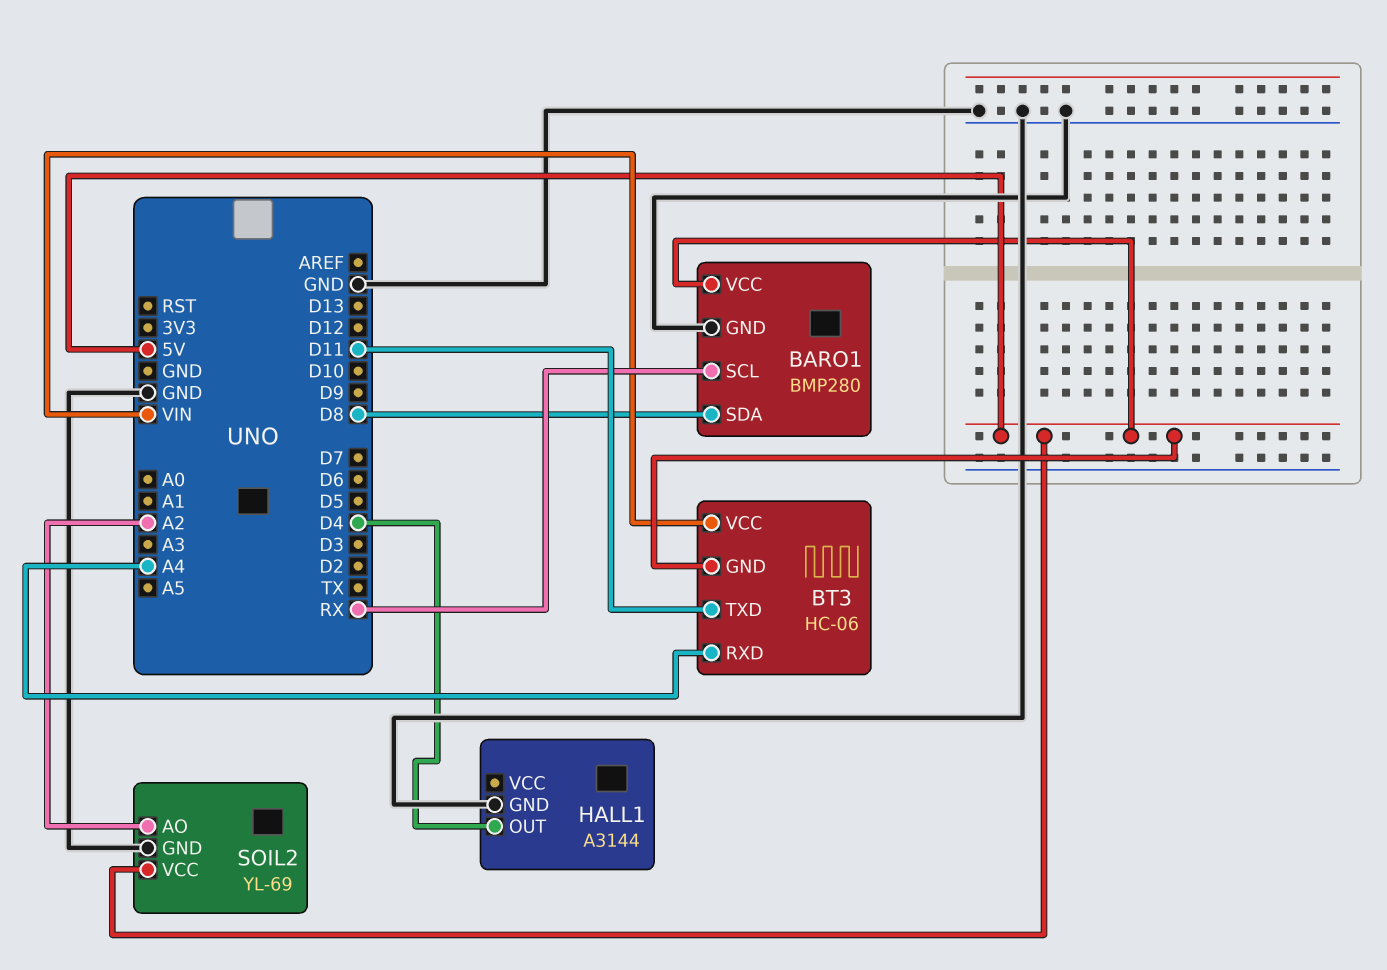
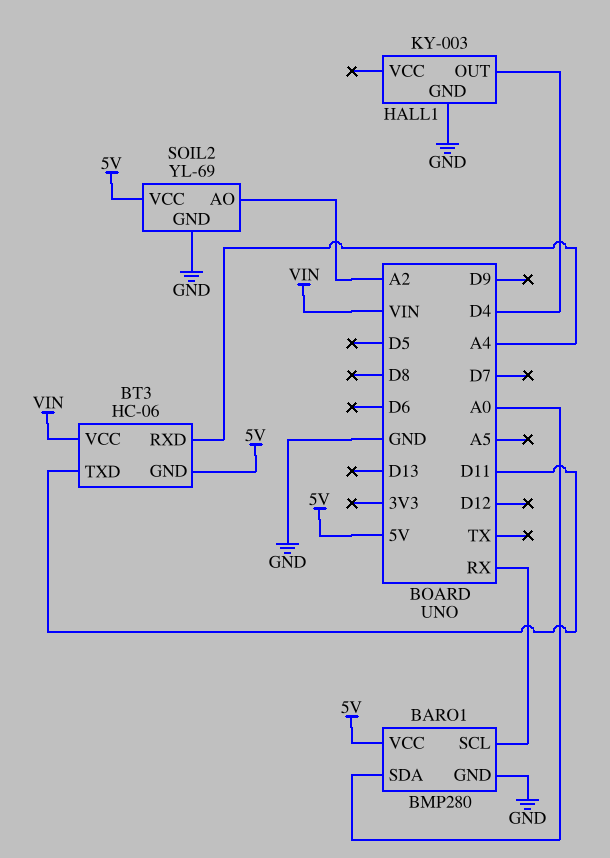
BARO1 pin SDA: D8 -> A0
HALL1: A3144 -> KY-003

